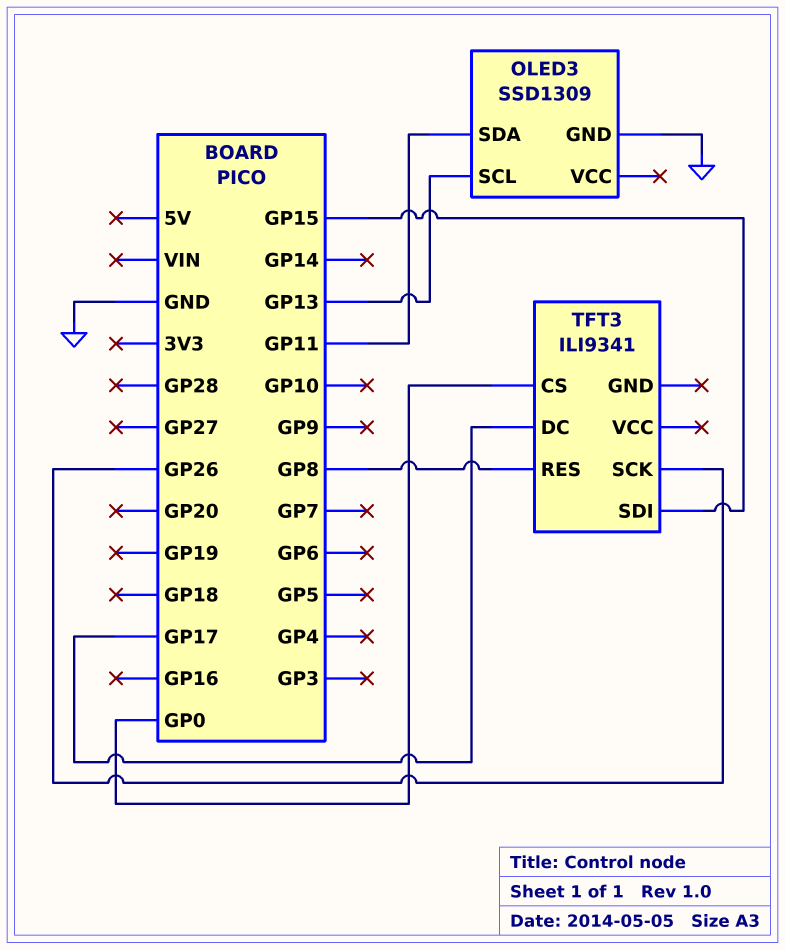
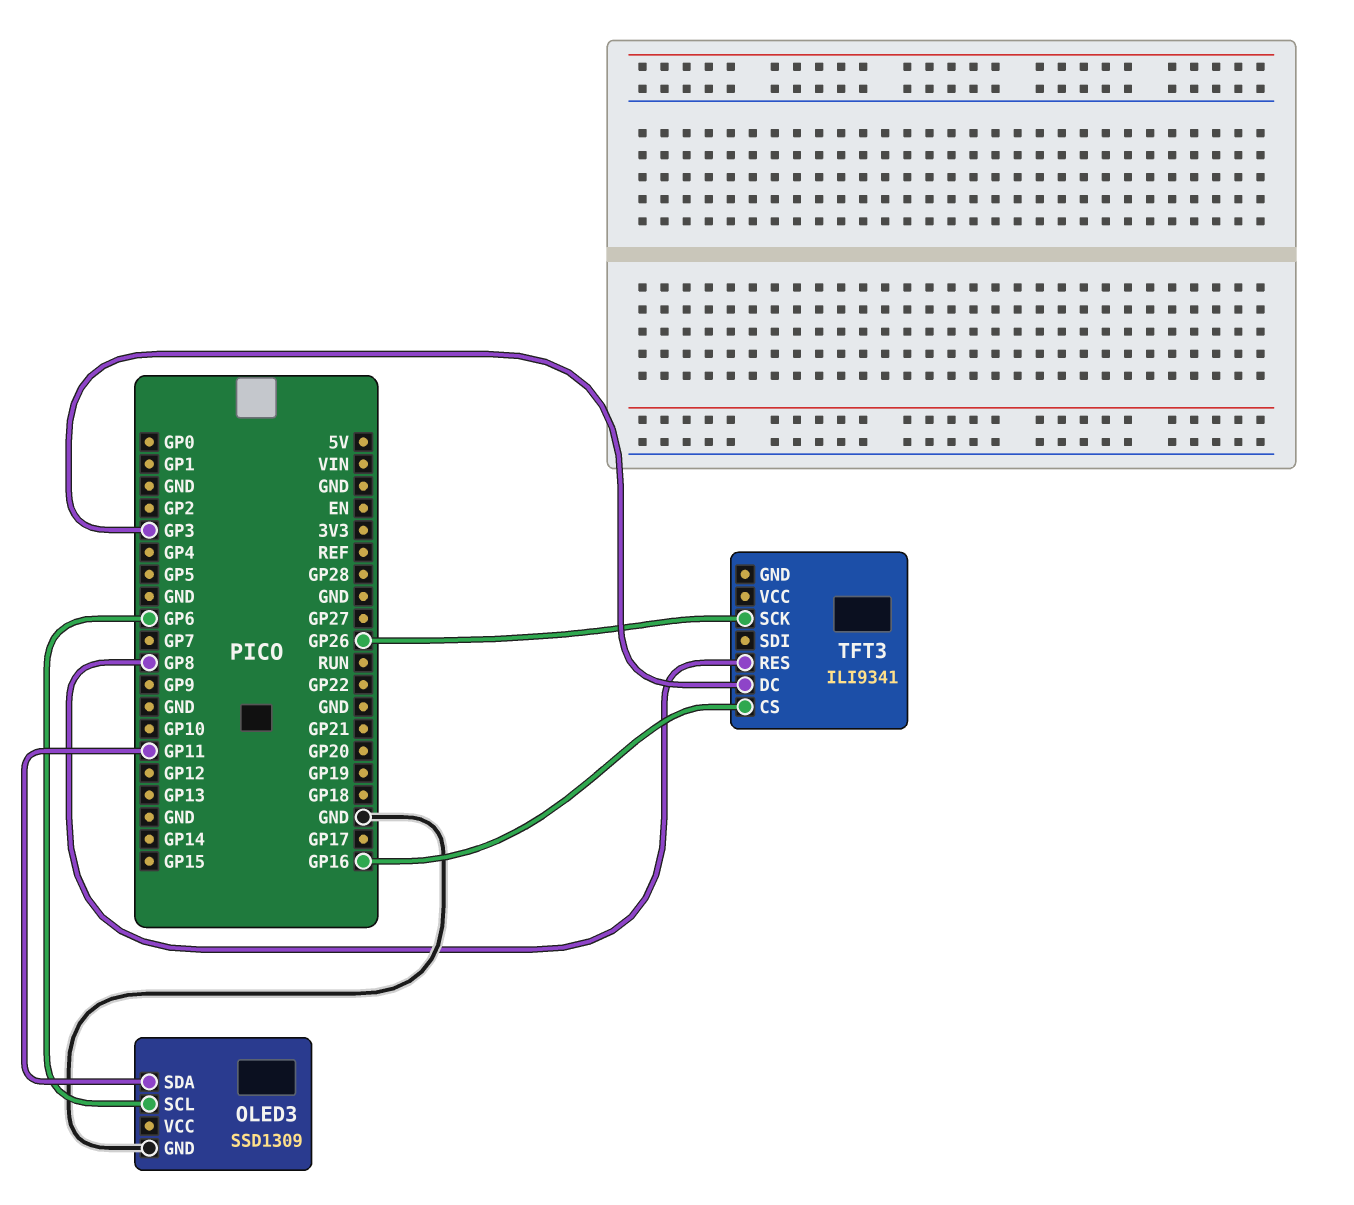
OLED3 pin SCL: GP13 -> GP6
TFT3 pin CS: GP0 -> GP16
TFT3 pin DC: GP17 -> GP3
TFT3 pin SDI: GP15 -> none

